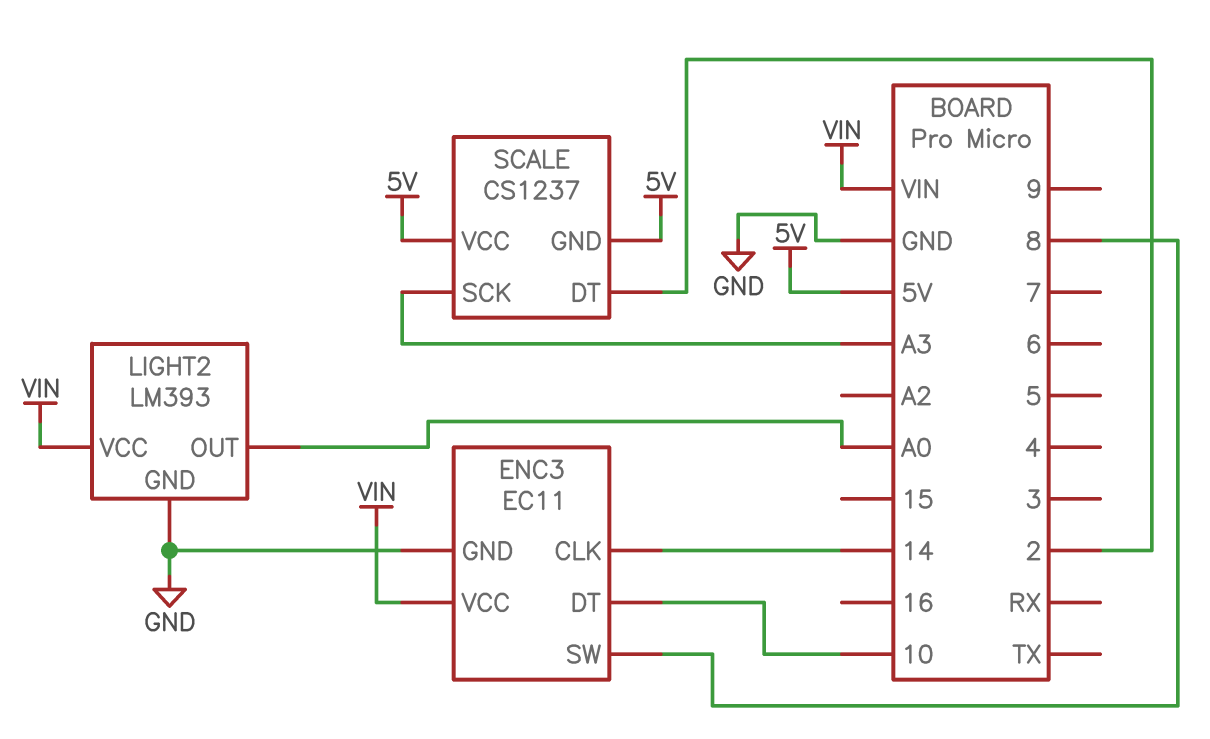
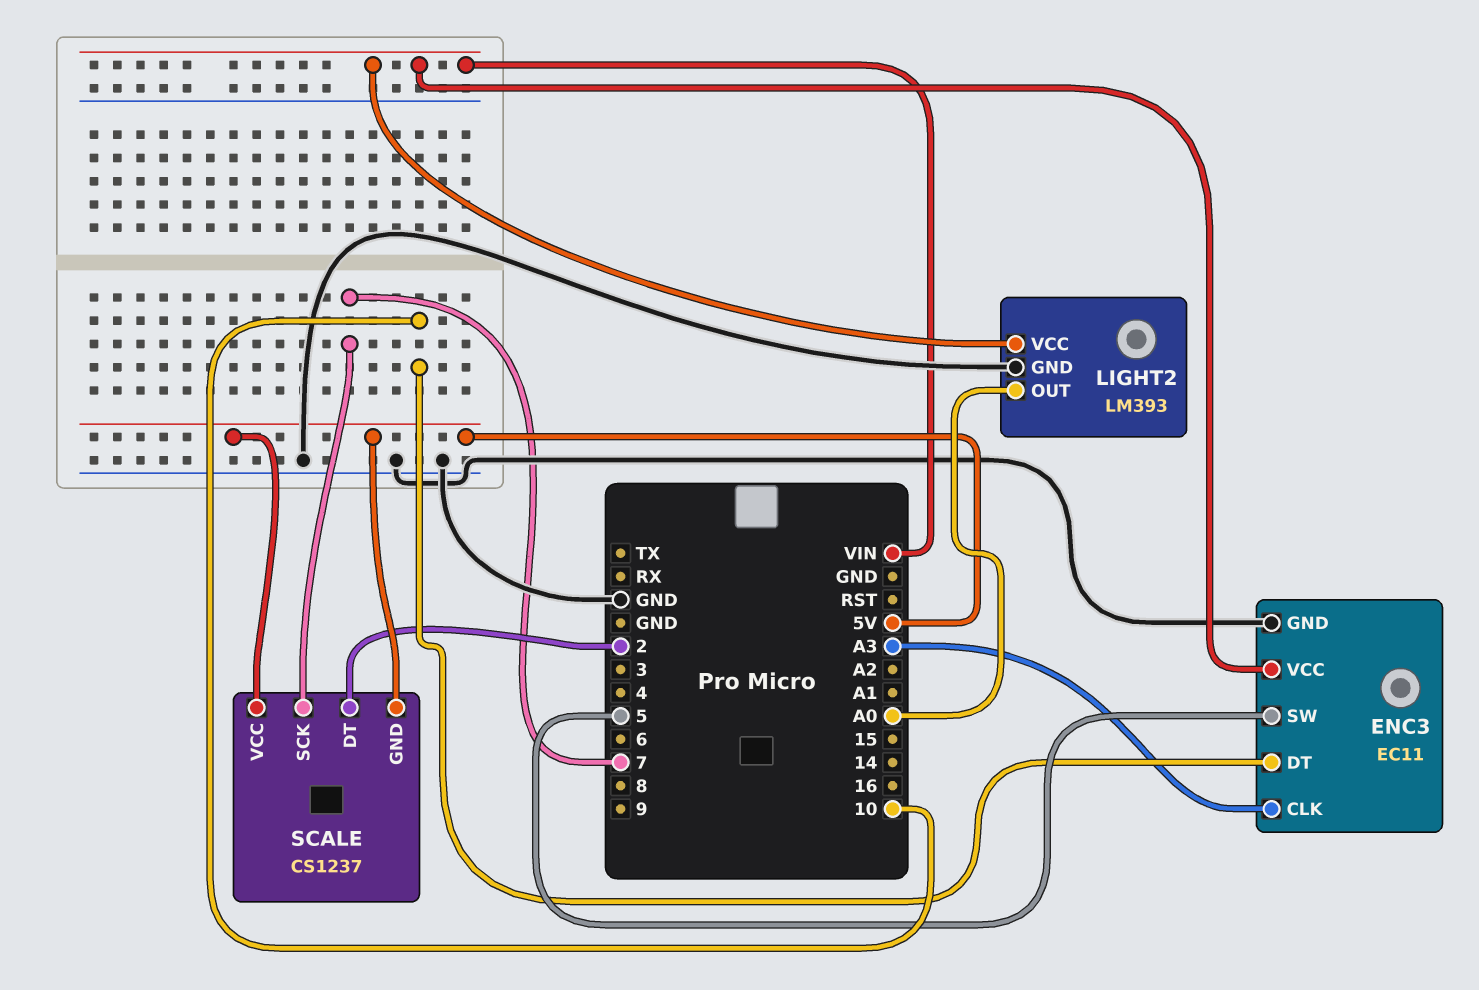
ENC3 pin CLK: 14 -> A3
ENC3 pin SW: 8 -> 5
SCALE pin SCK: A3 -> 7

